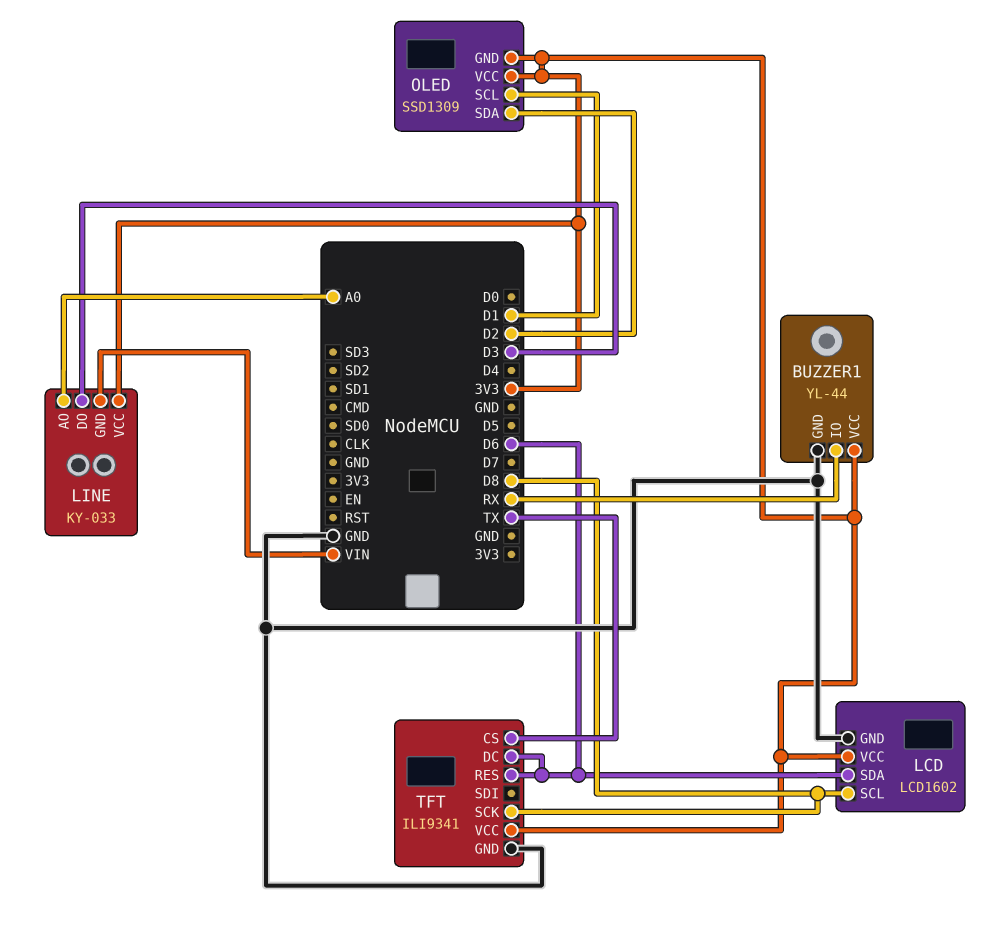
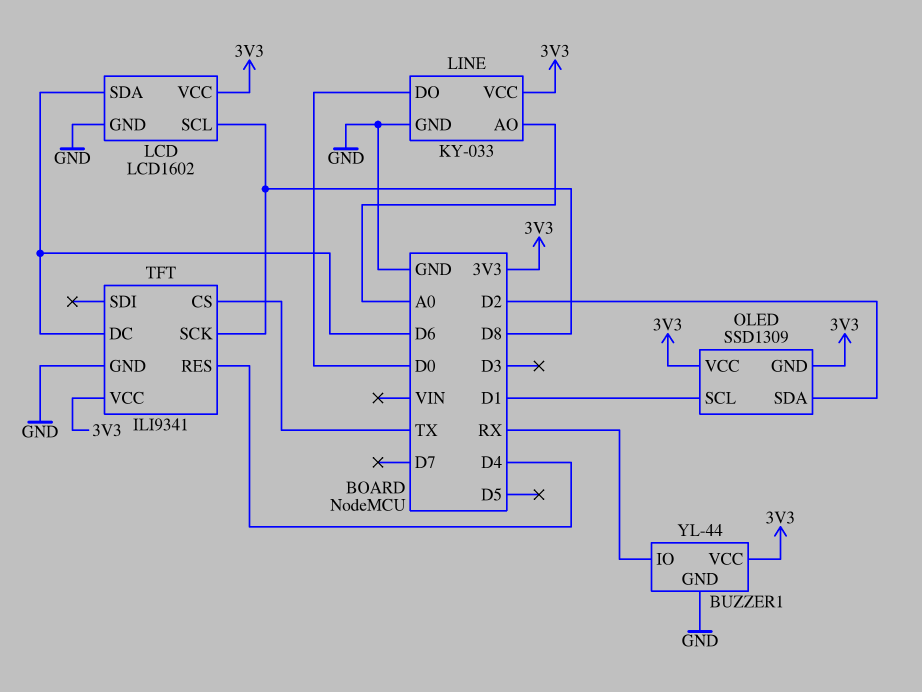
LINE pin DO: D3 -> D0
LINE pin GND: VIN -> GND
TFT pin RES: D6 -> D4

